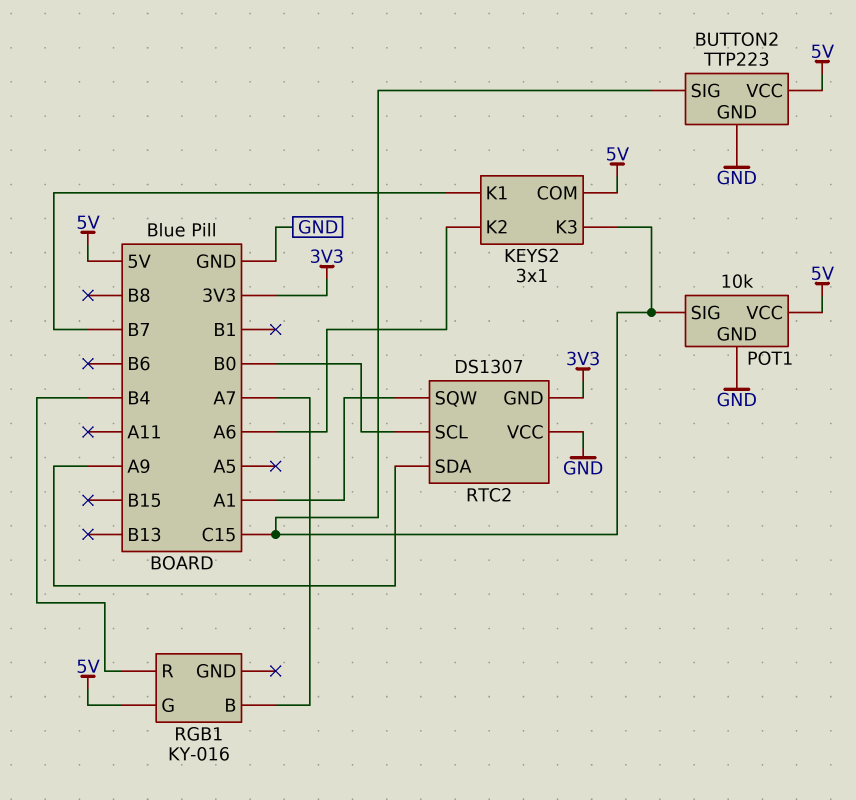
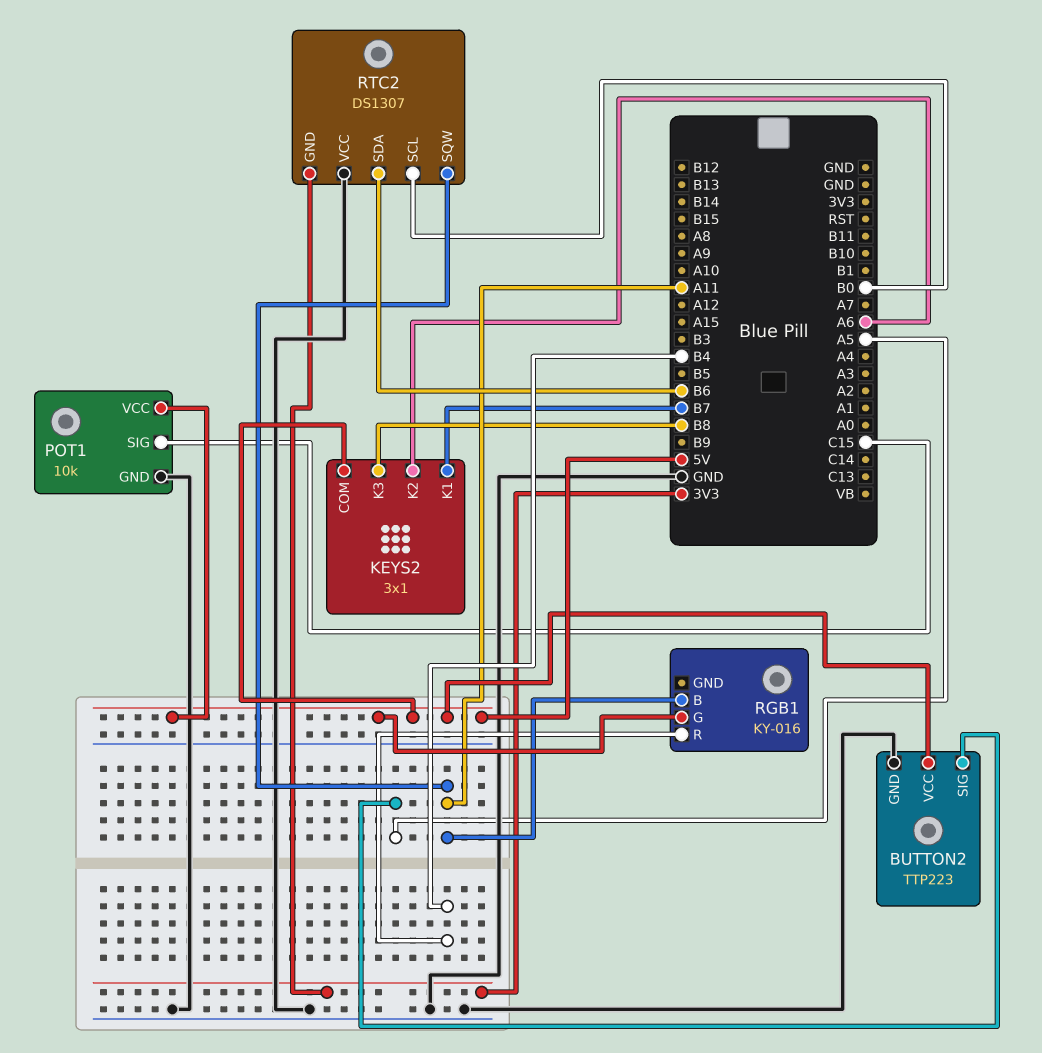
BUTTON2 pin SIG: C15 -> A5
KEYS2 pin K3: C15 -> B8
RGB1 pin B: A7 -> A11
RTC2 pin SDA: A9 -> B6
RTC2 pin SQW: A1 -> A11

